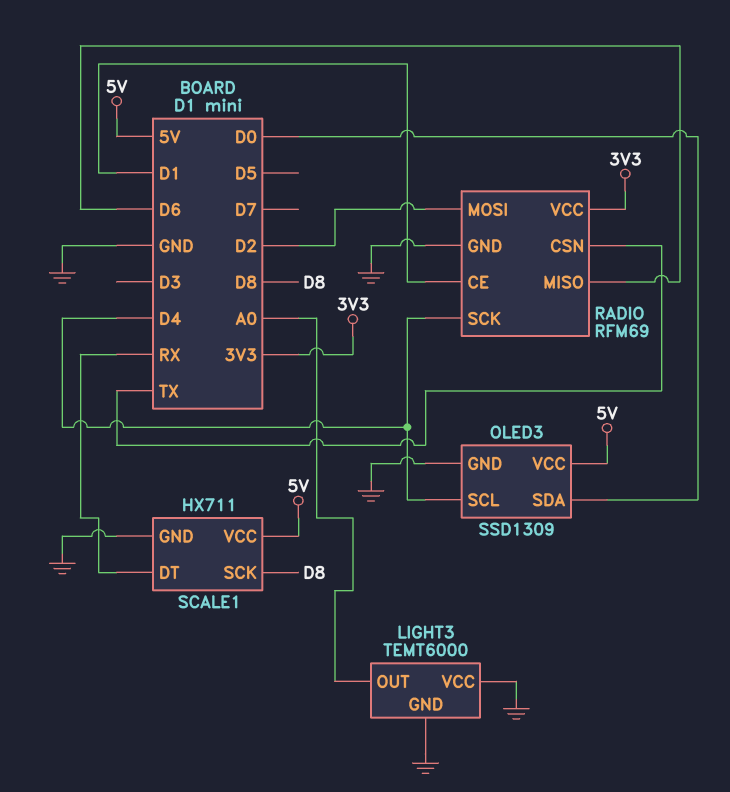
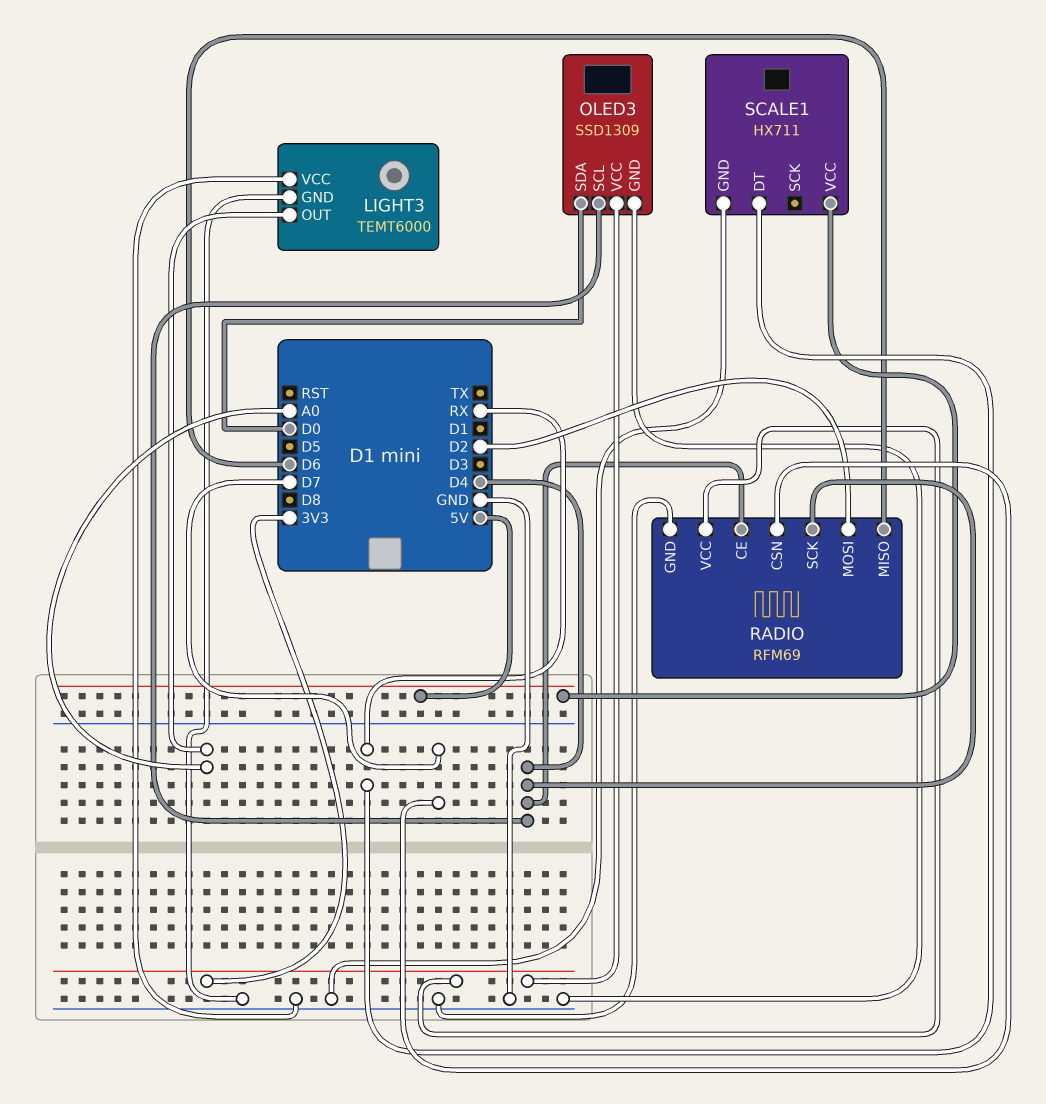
OLED3 pin VCC: 5V -> 3V3
RADIO pin CE: D1 -> D4
RADIO pin CSN: TX -> D7
SCALE1 pin SCK: D8 -> none

